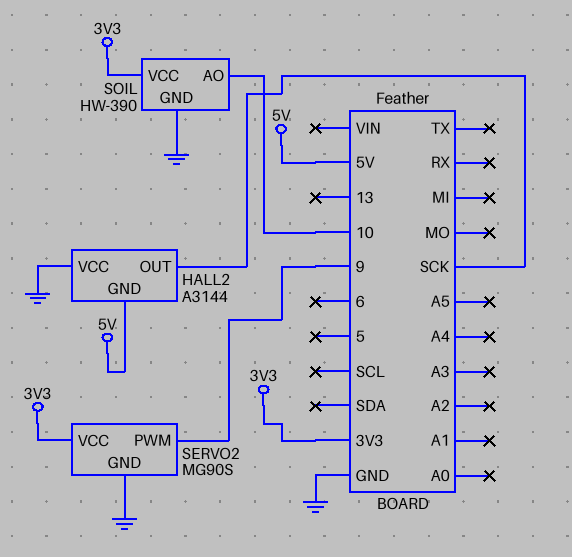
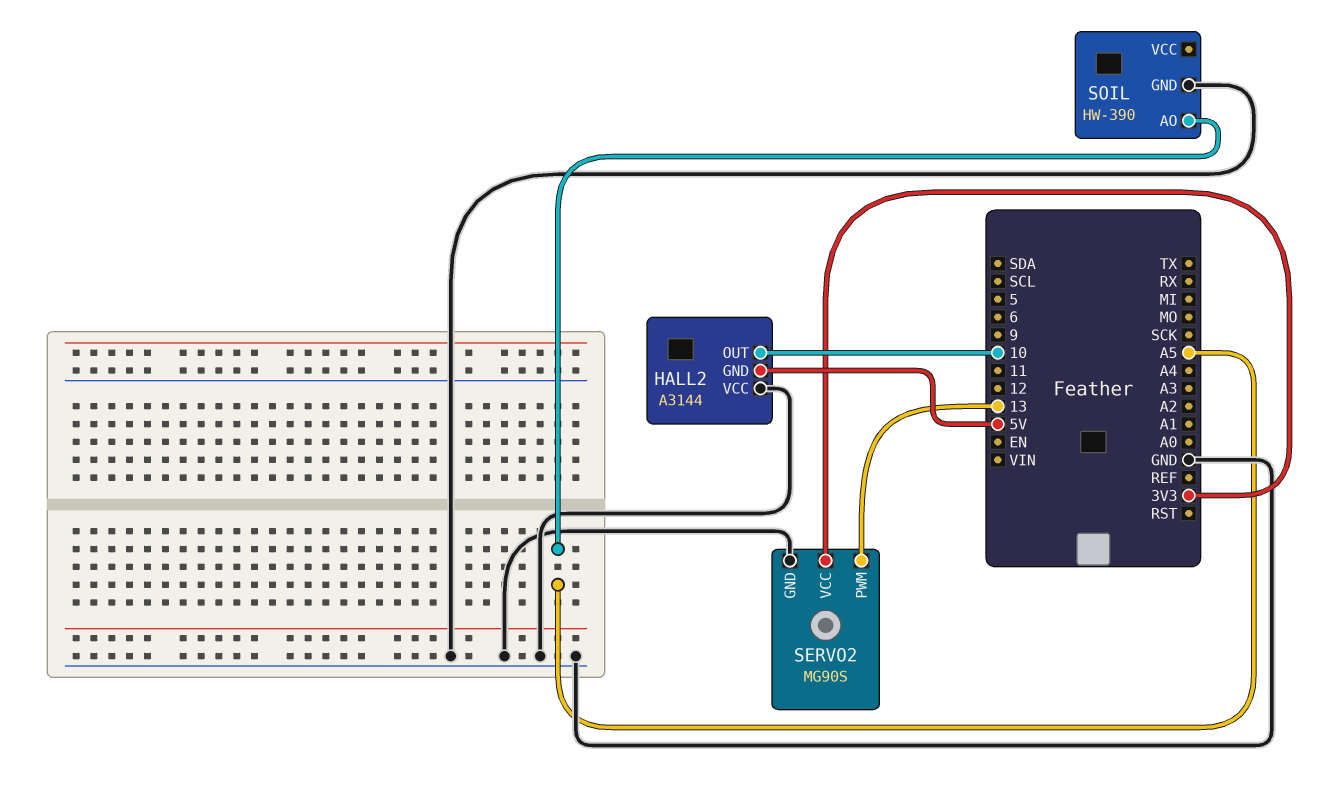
HALL2 pin OUT: SCK -> 10
SERVO2 pin PWM: 9 -> 13
SOIL pin AO: 10 -> A5
SOIL pin VCC: 3V3 -> none

